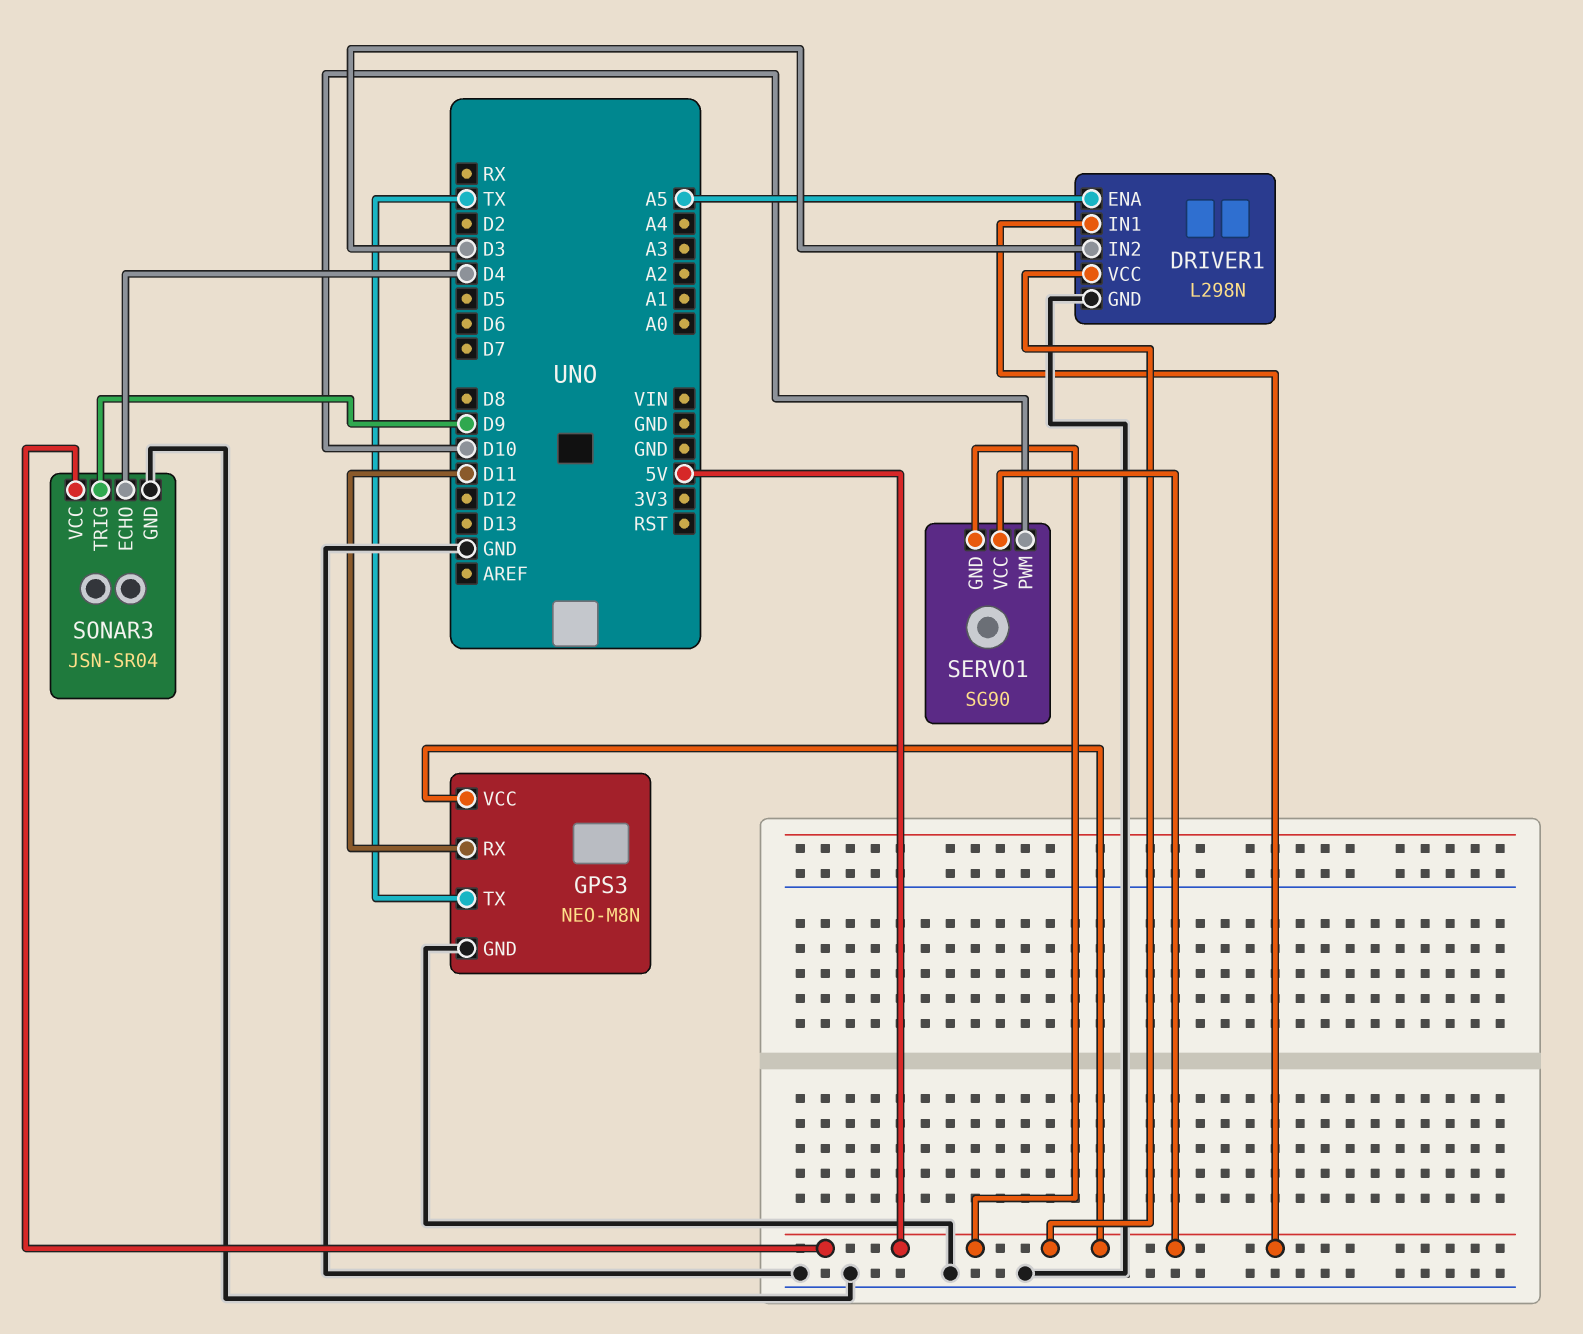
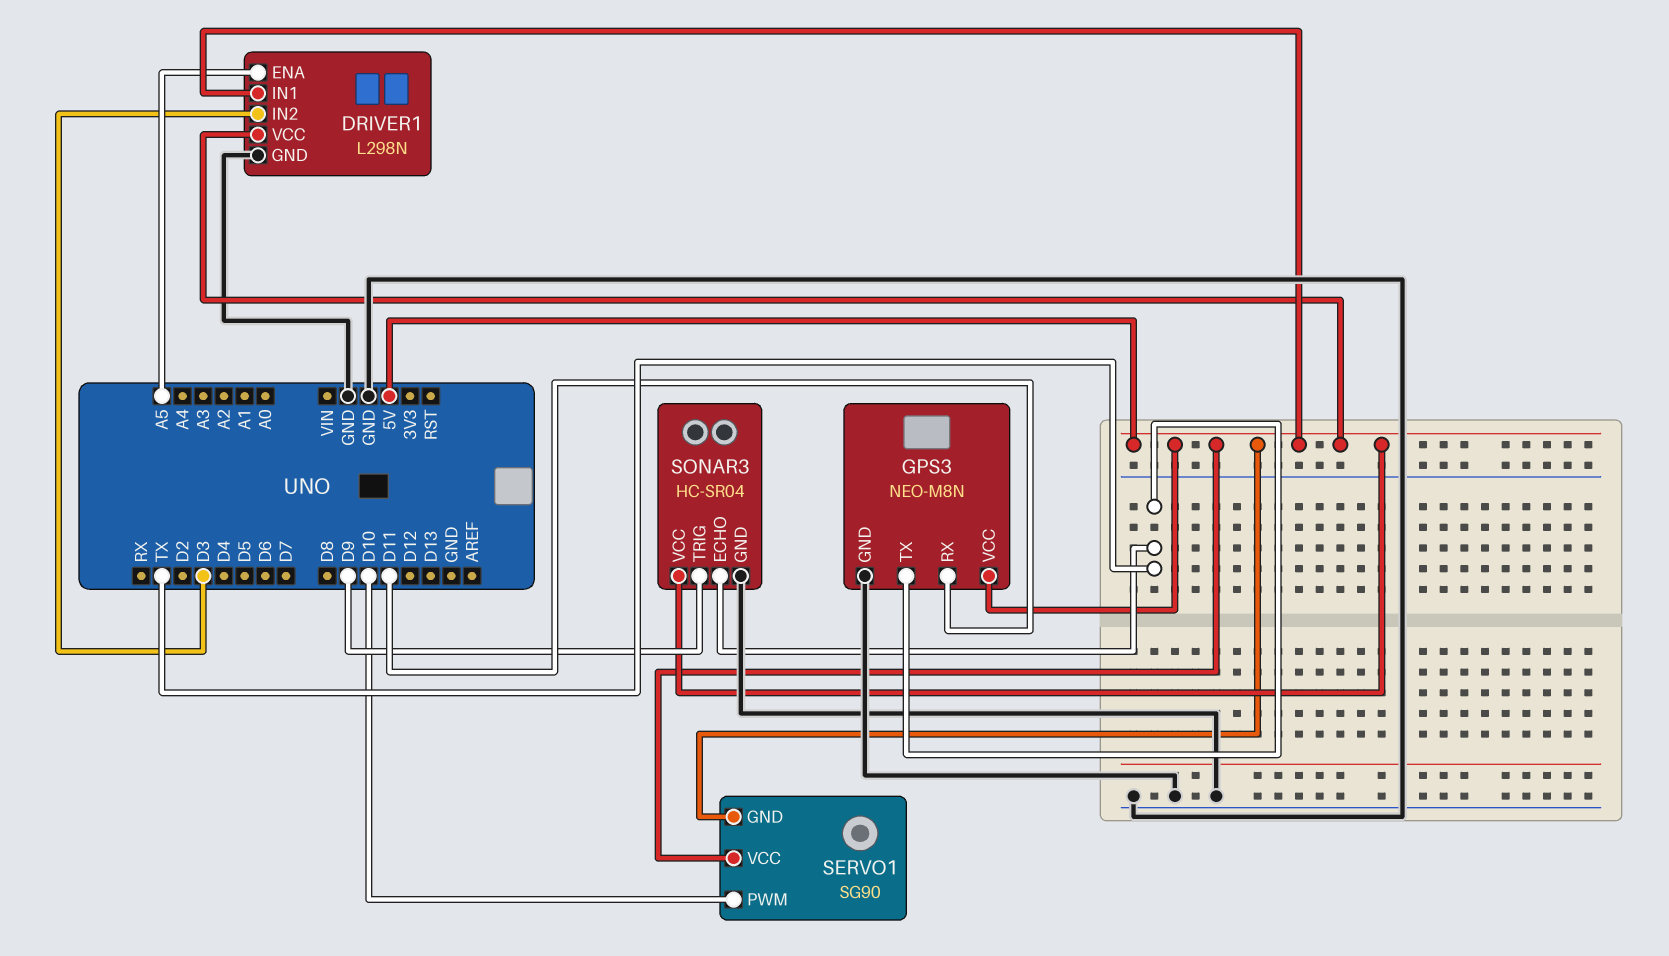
SONAR3: JSN-SR04 -> HC-SR04
SONAR3 pin ECHO: D4 -> TX

